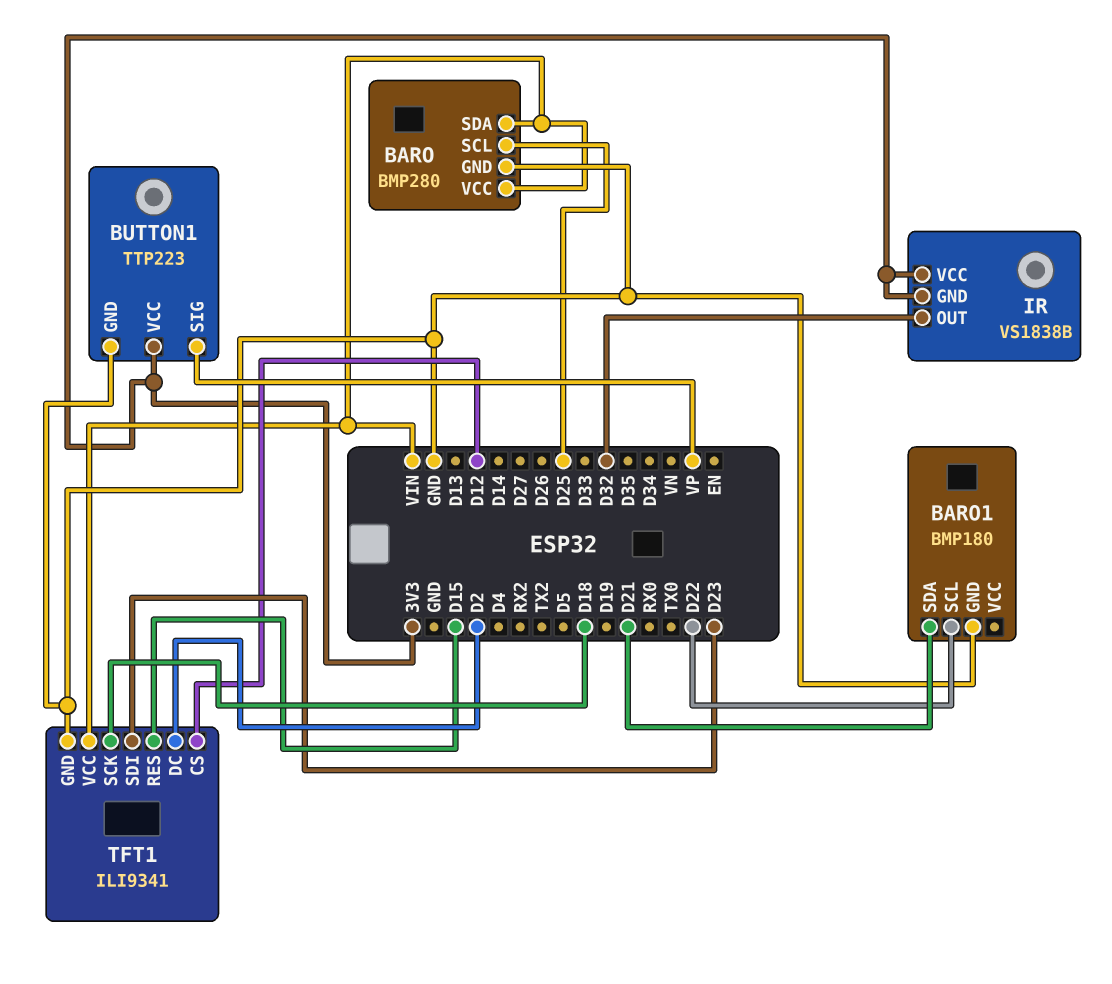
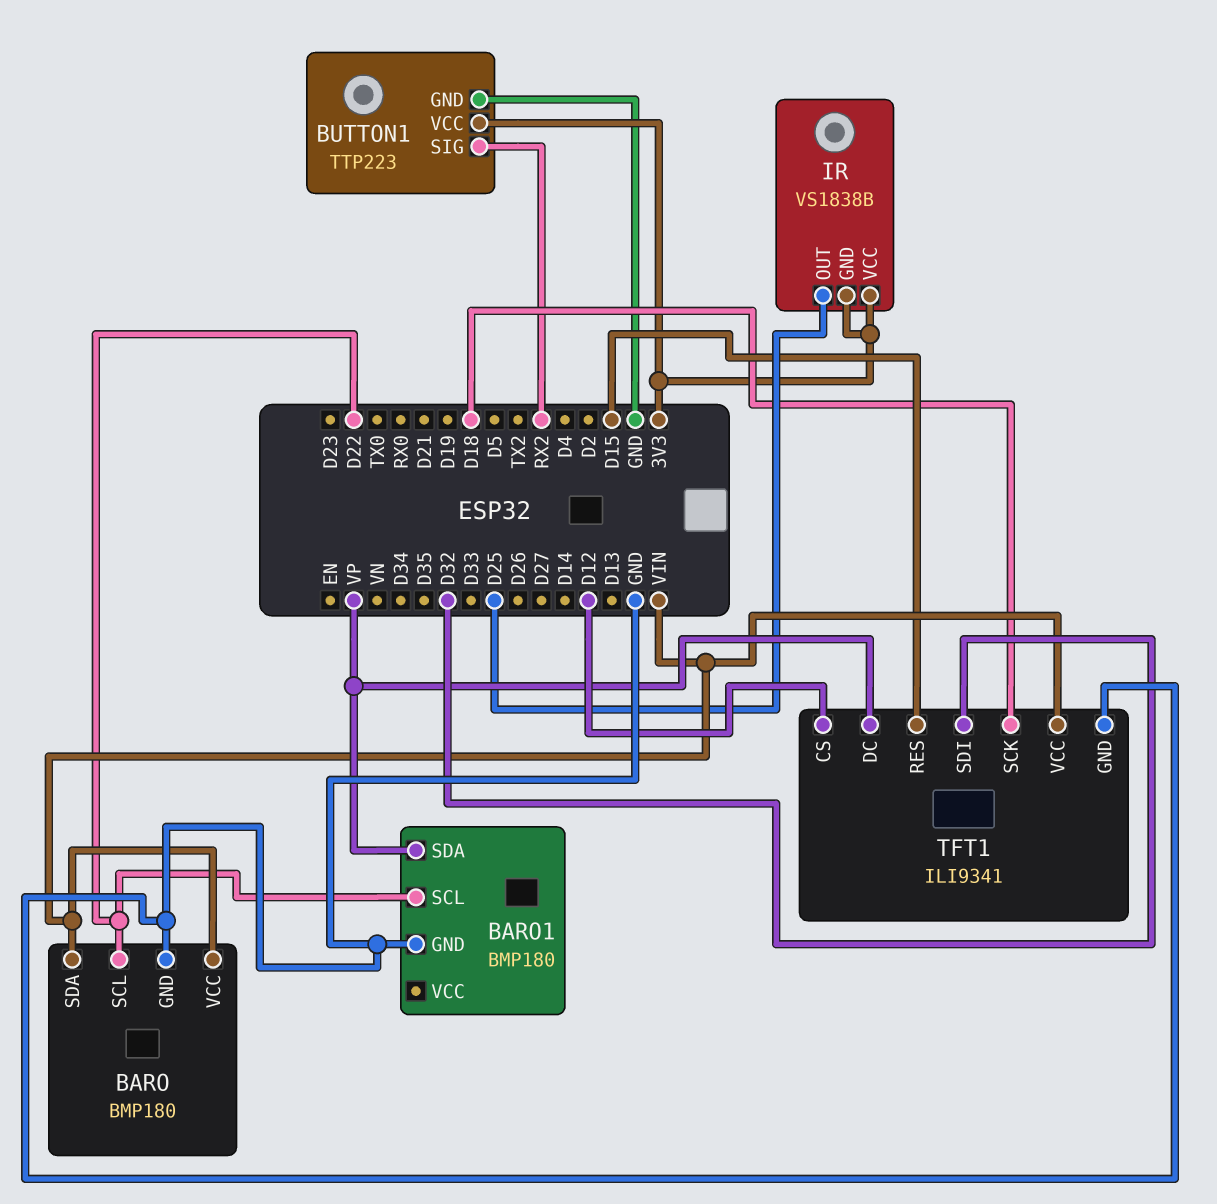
BARO: BMP280 -> BMP180
BARO pin SCL: D25 -> D22
BARO1 pin SDA: D21 -> VP
BUTTON1 pin SIG: VP -> RX2
IR pin OUT: D32 -> D25
TFT1 pin DC: D2 -> VP
TFT1 pin SDI: D23 -> D32

